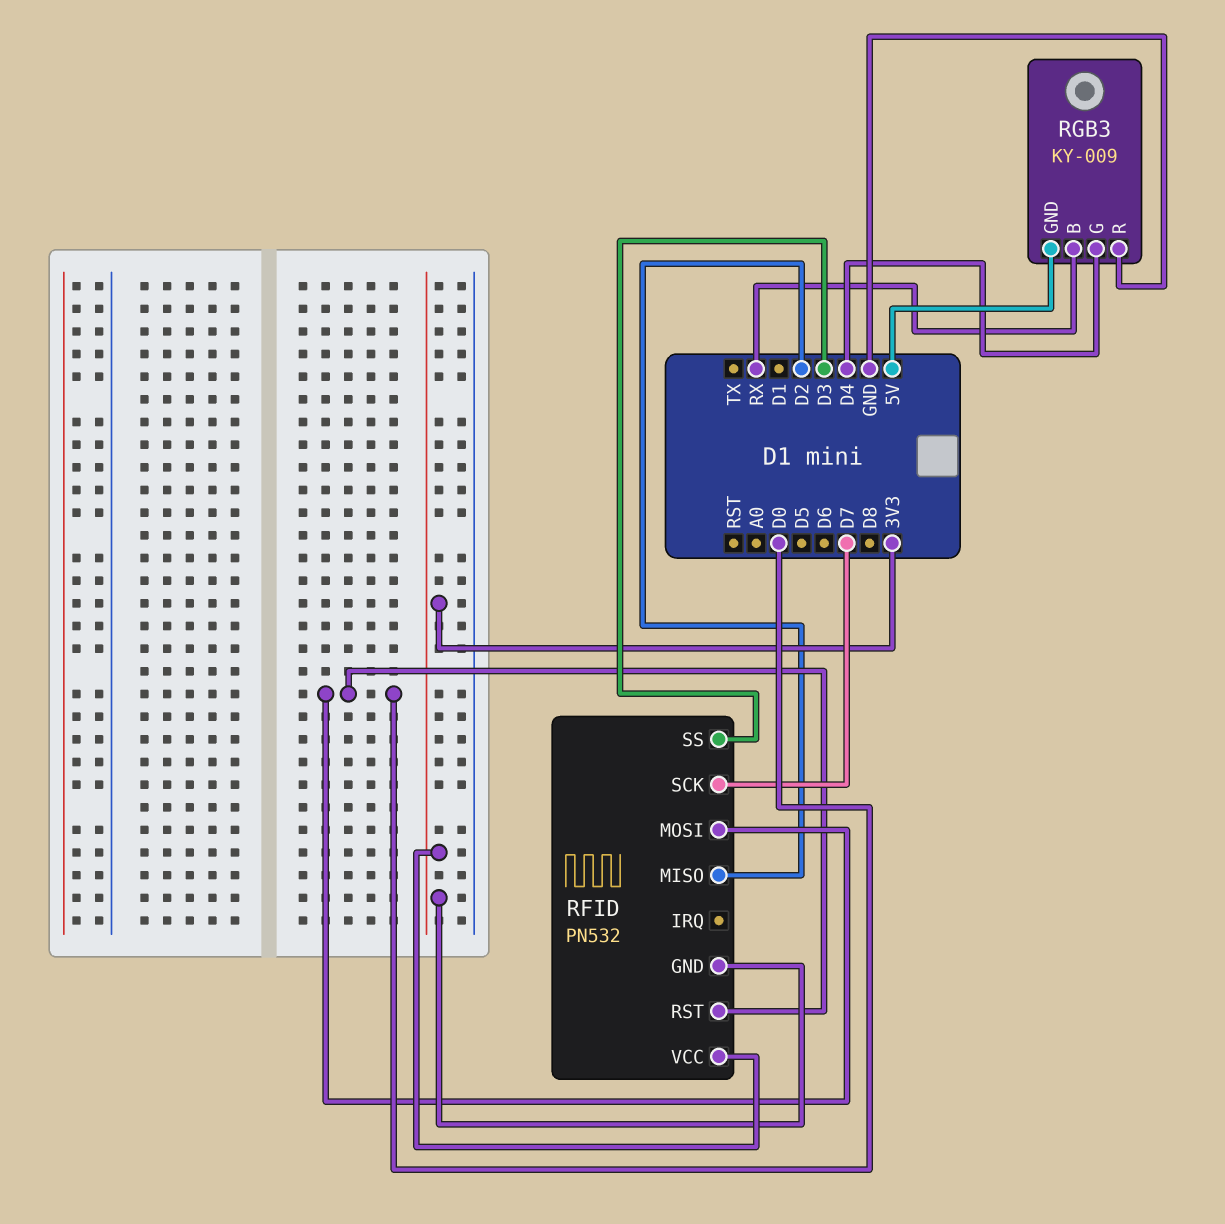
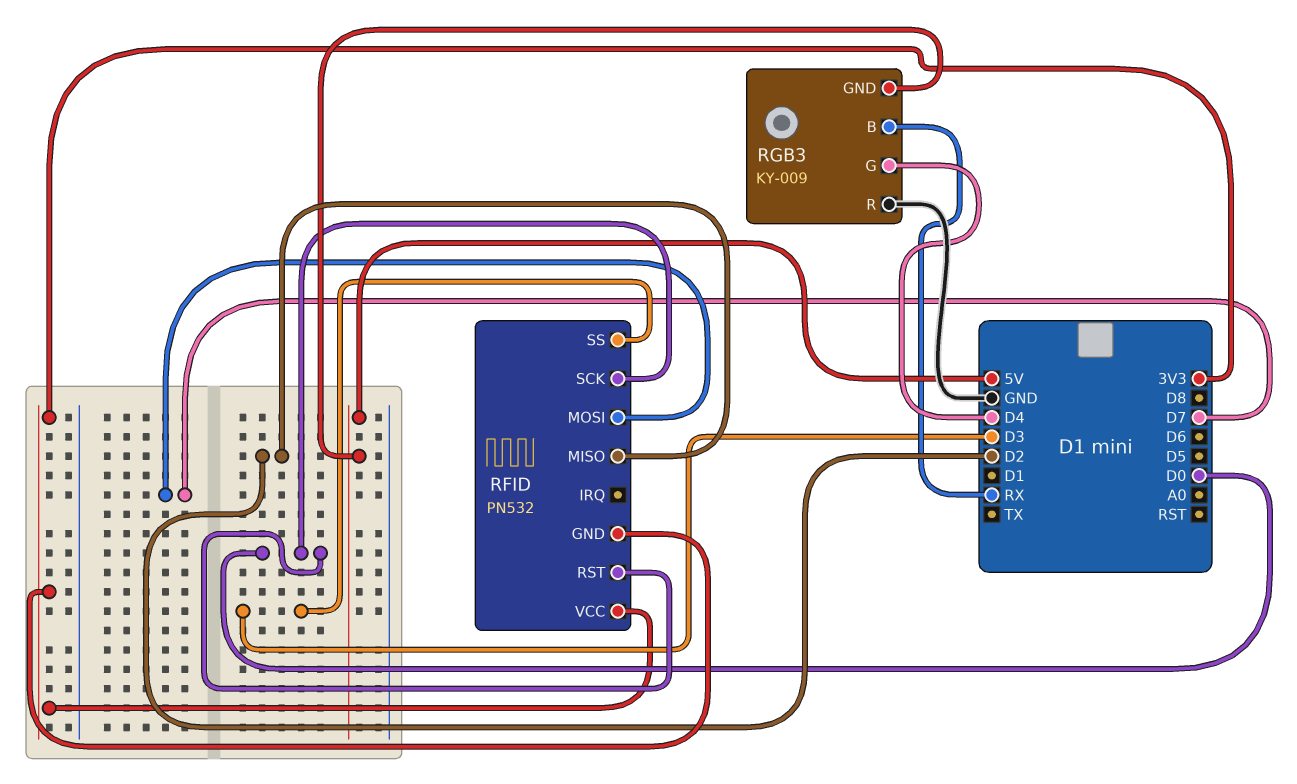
RFID pin MOSI: D0 -> D7
RFID pin SCK: D7 -> D0

